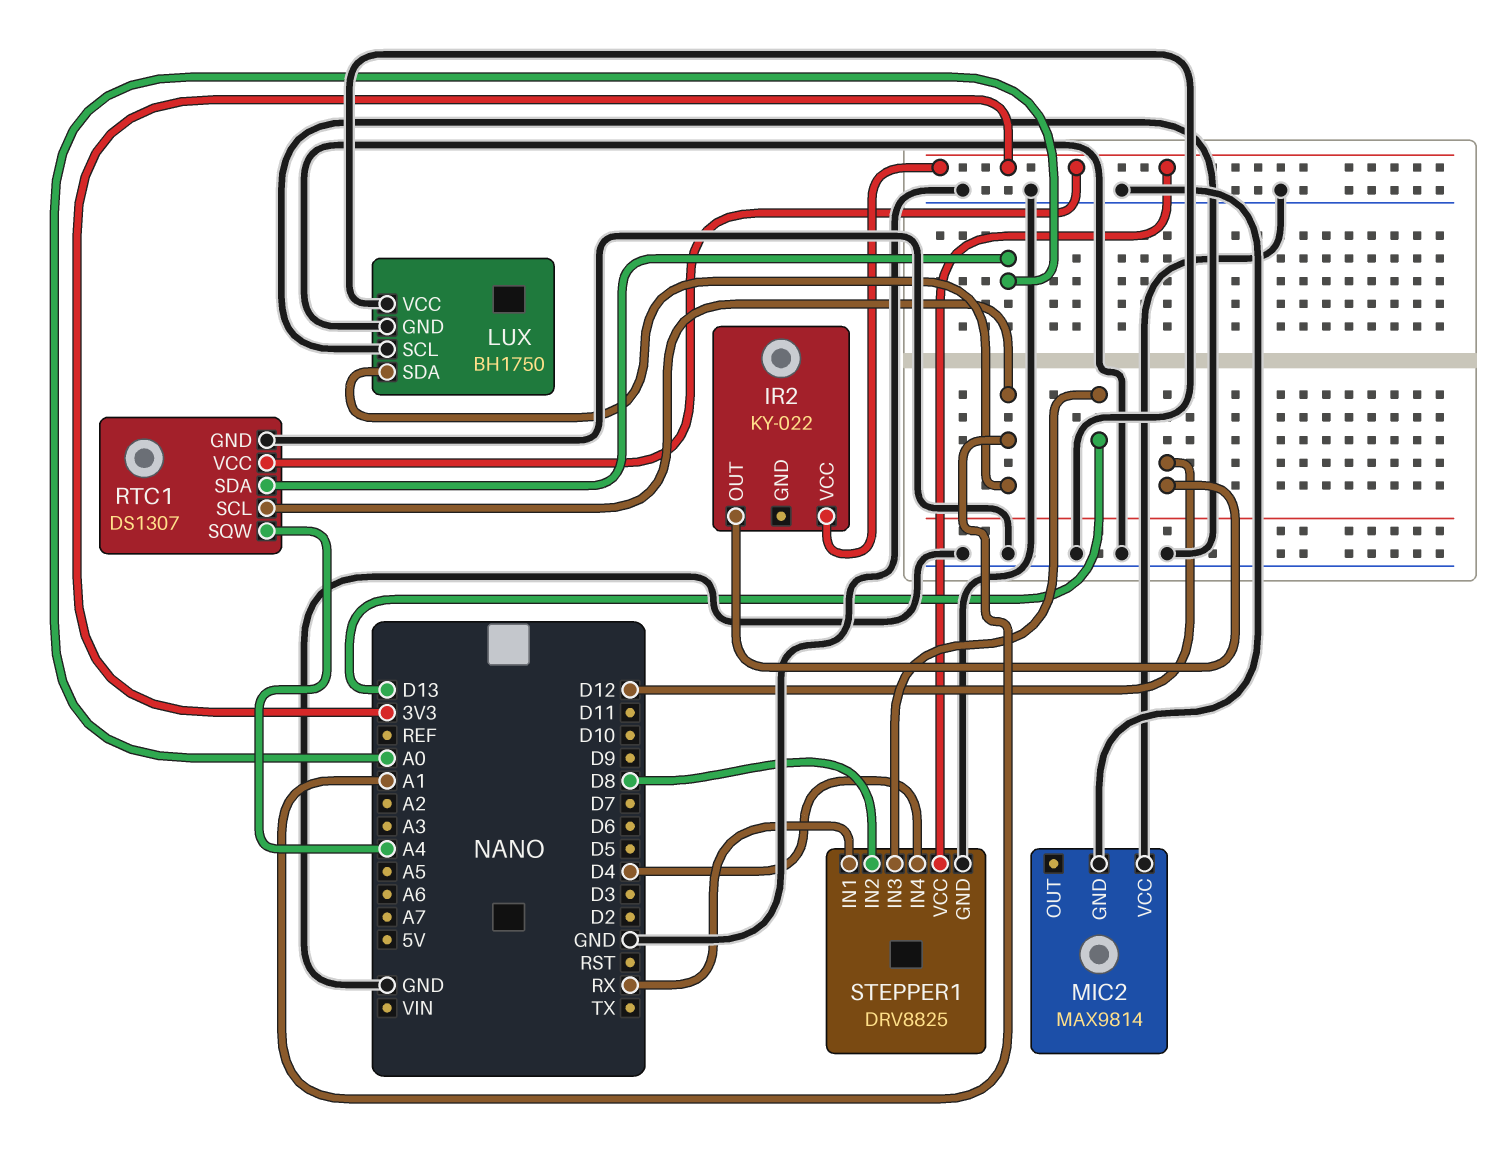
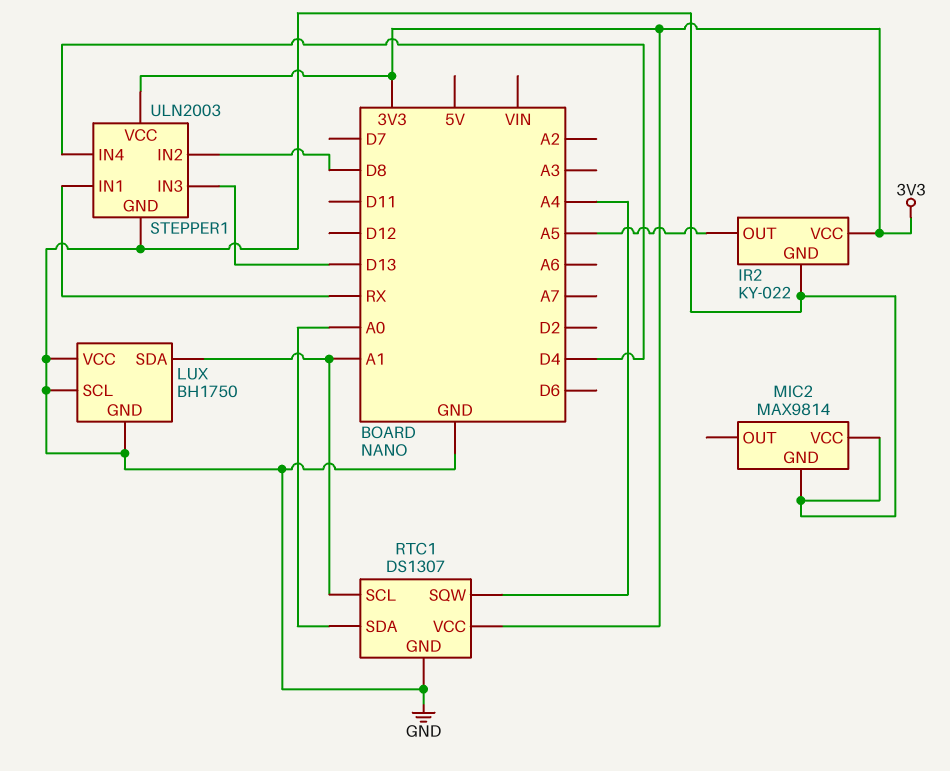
IR2 pin GND: none -> GND
IR2 pin OUT: D12 -> A5
STEPPER1: DRV8825 -> ULN2003

